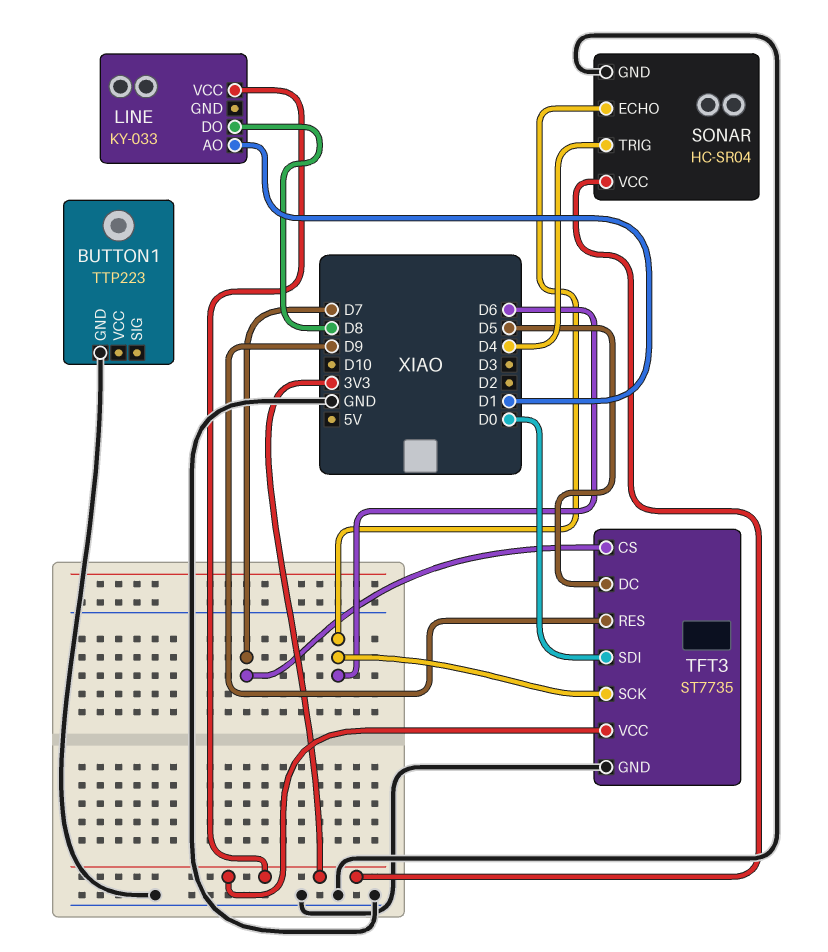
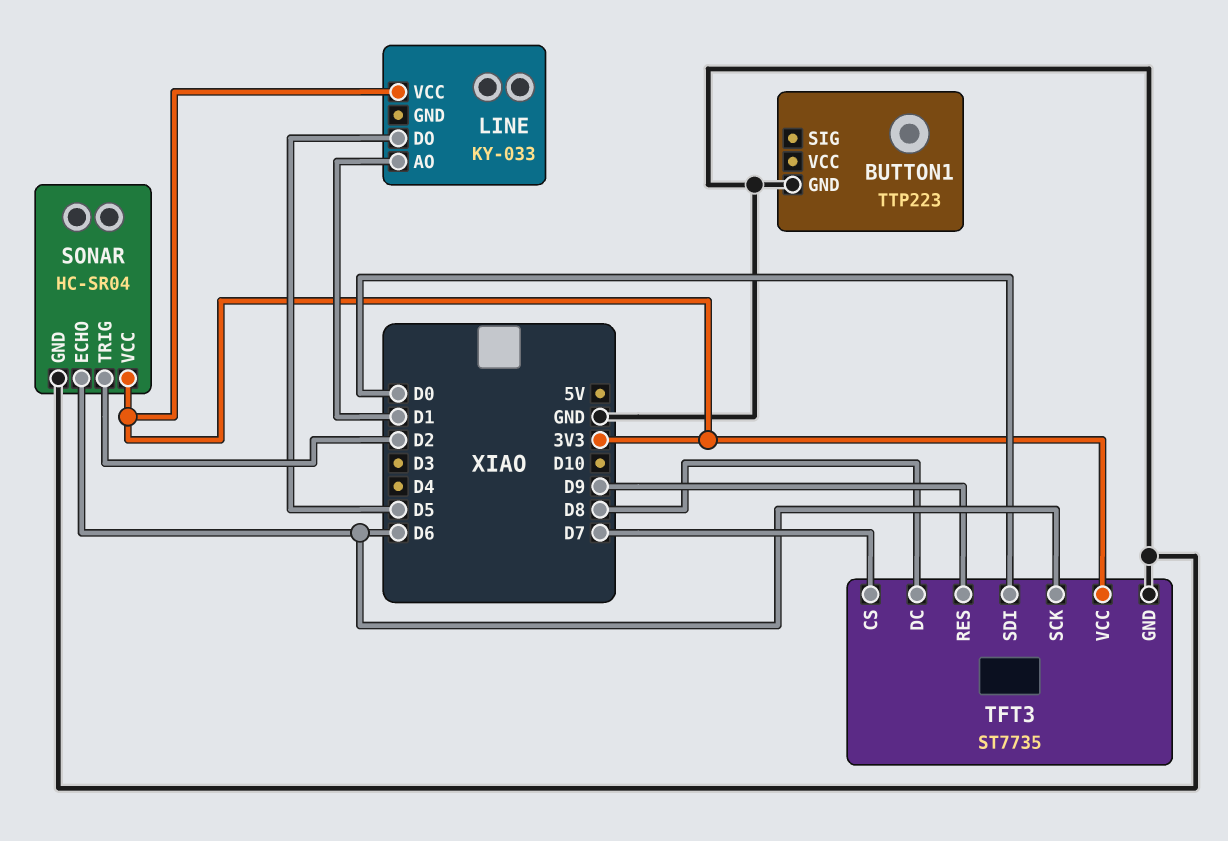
LINE pin DO: D8 -> D5
SONAR pin TRIG: D4 -> D2
TFT3 pin DC: D5 -> D8

